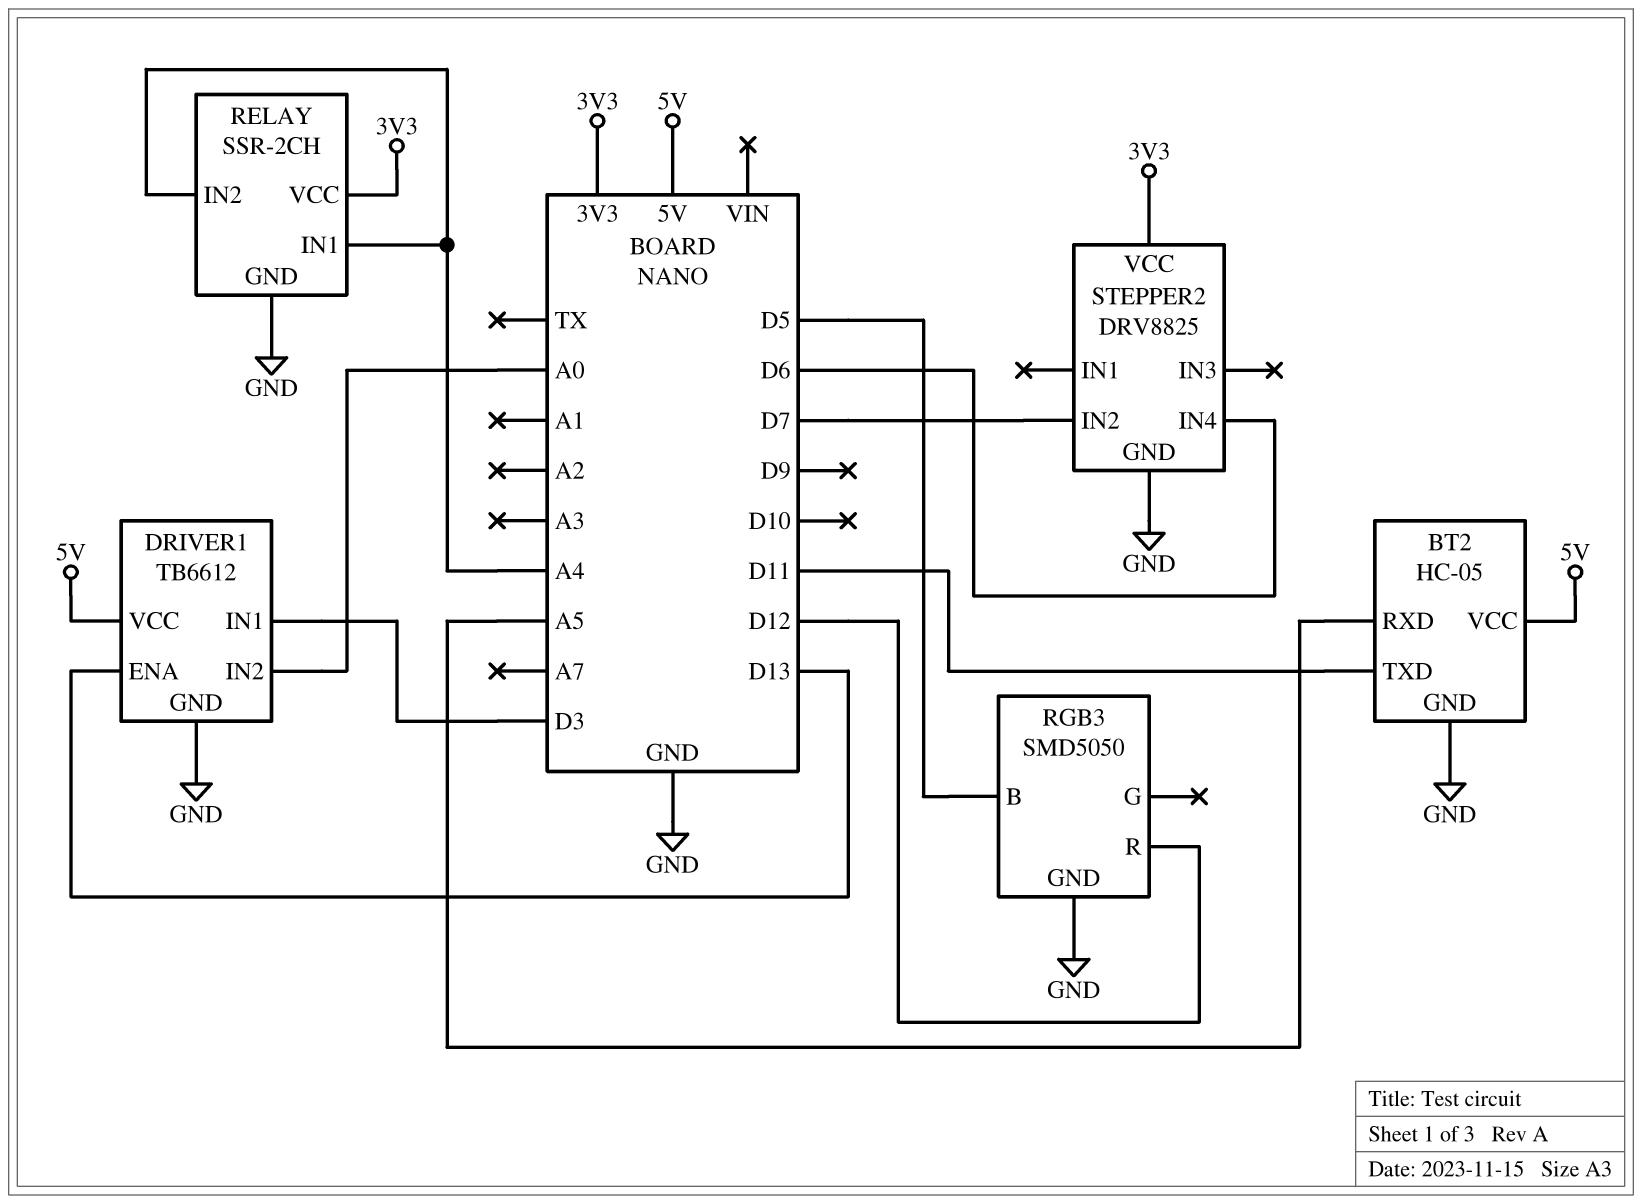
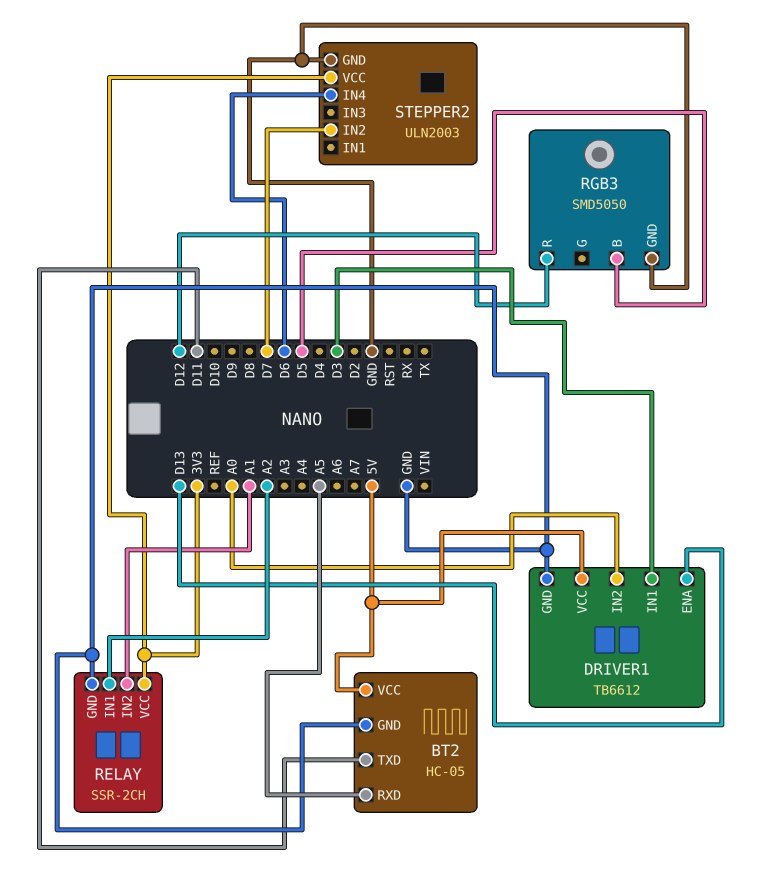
RELAY pin IN1: A4 -> A2
RELAY pin IN2: A4 -> A1
STEPPER2: DRV8825 -> ULN2003

